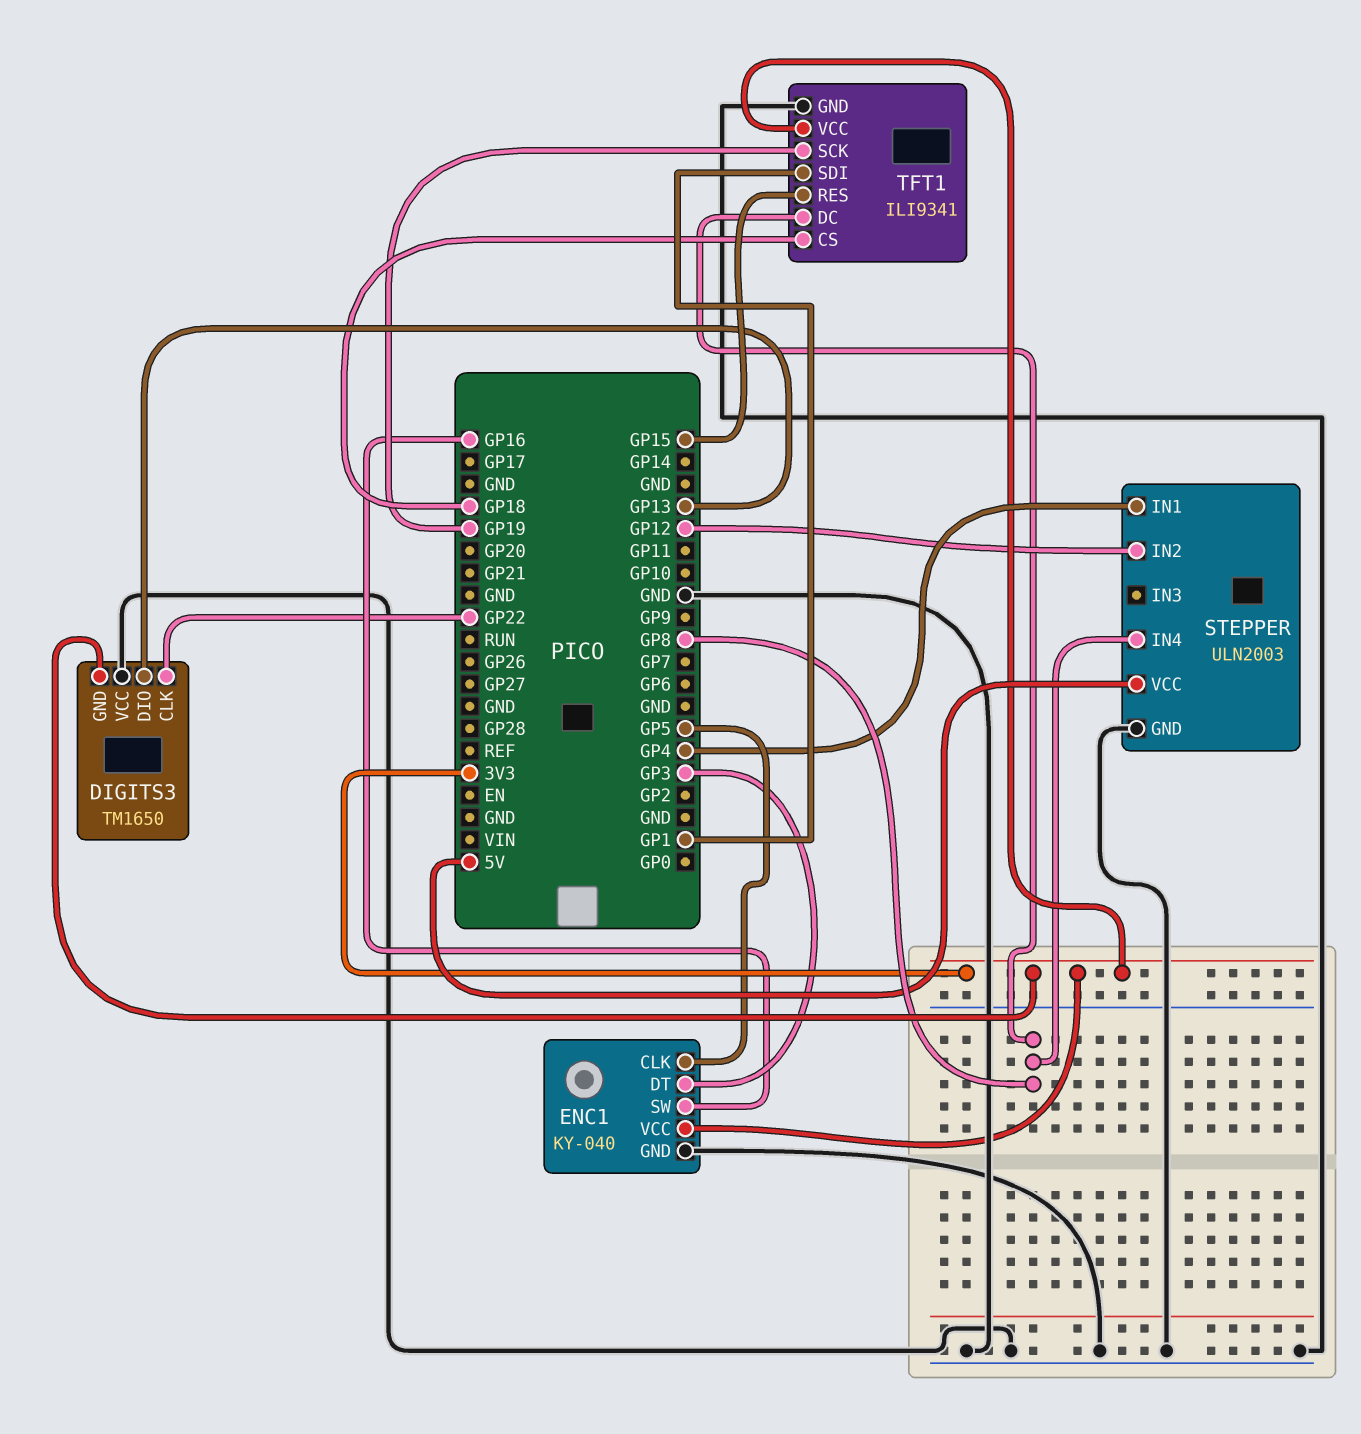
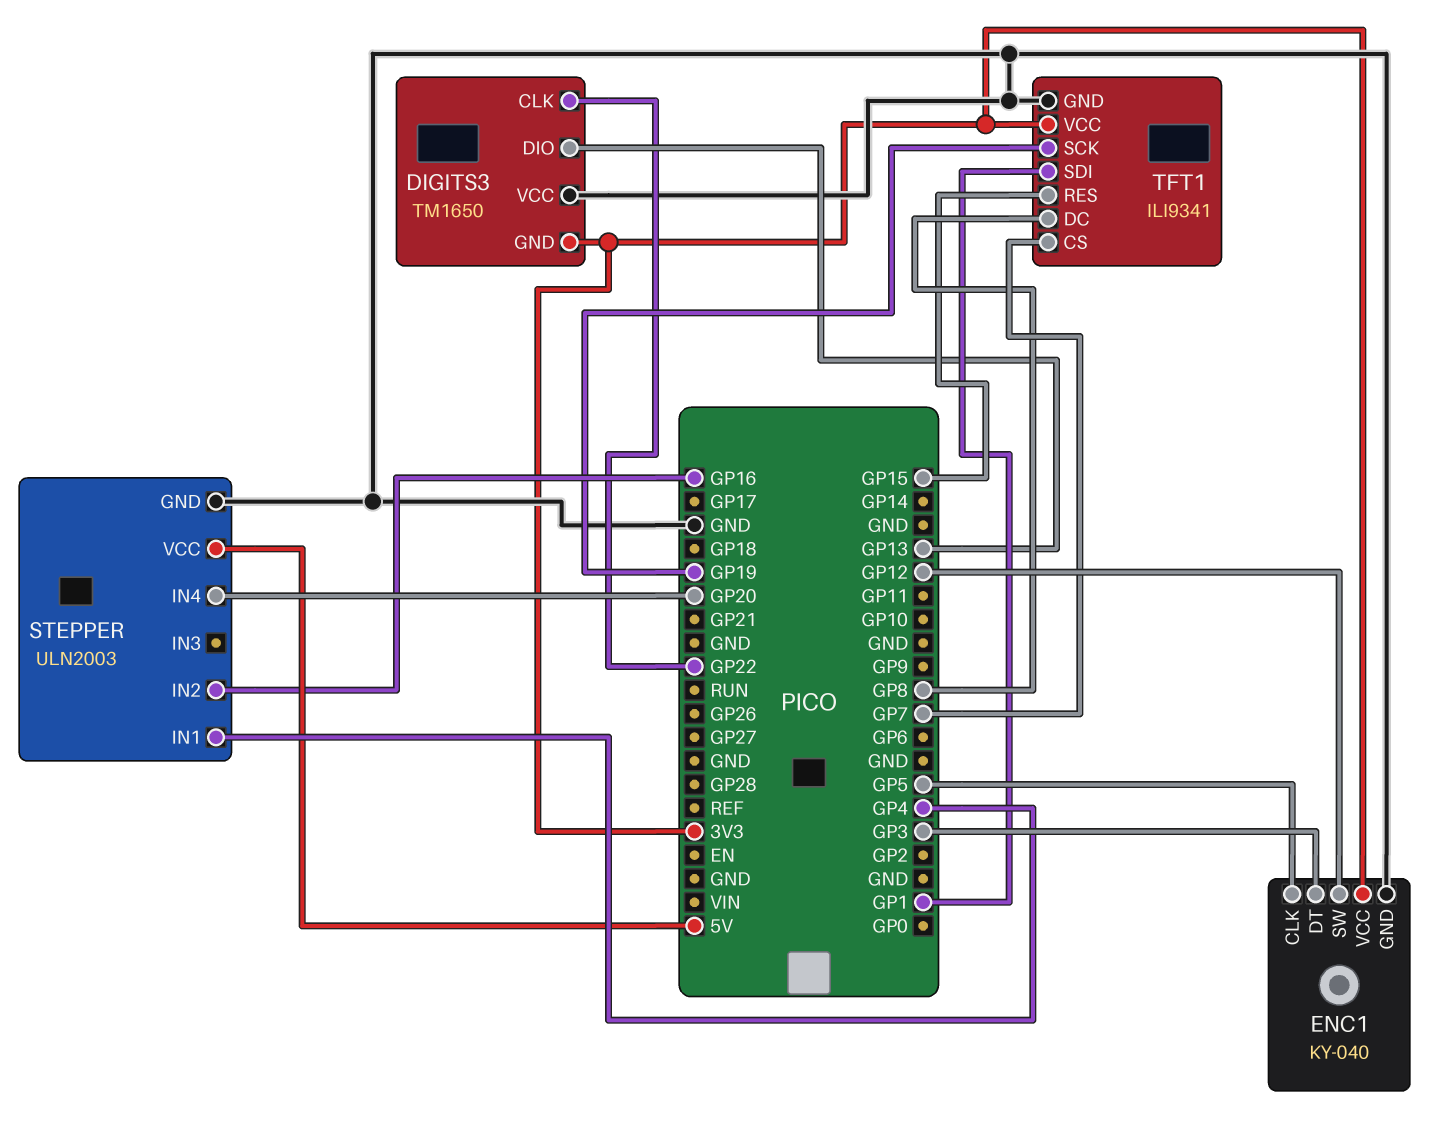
ENC1 pin SW: GP16 -> GP12
STEPPER pin IN2: GP12 -> GP16
STEPPER pin IN4: GP8 -> GP20
TFT1 pin CS: GP18 -> GP7

